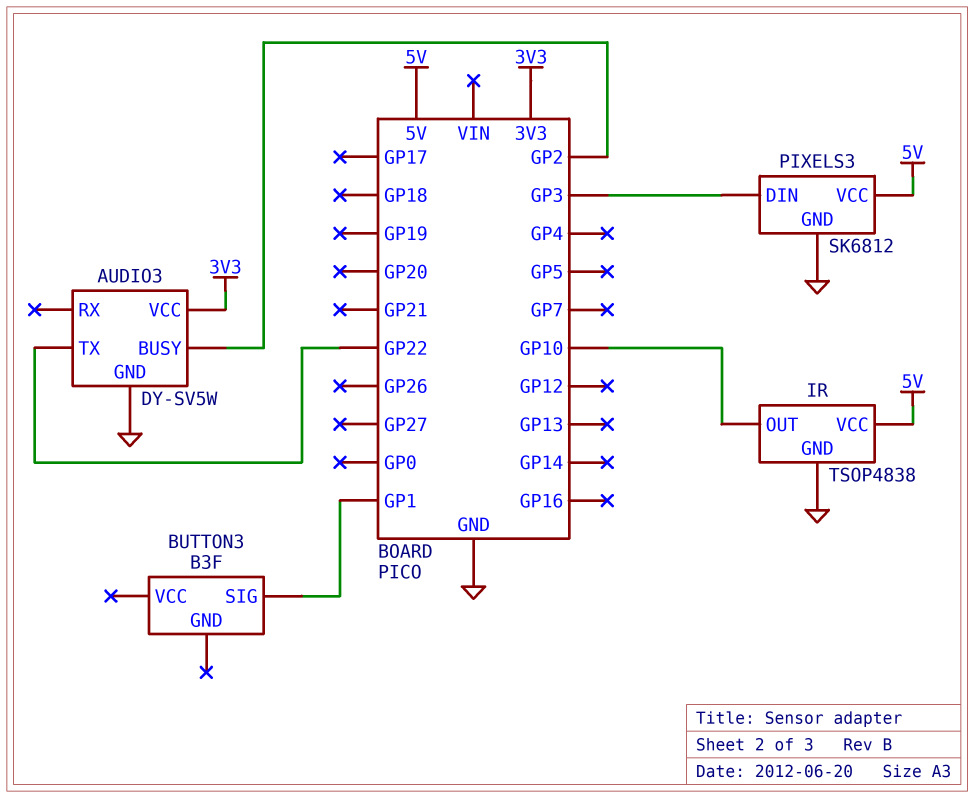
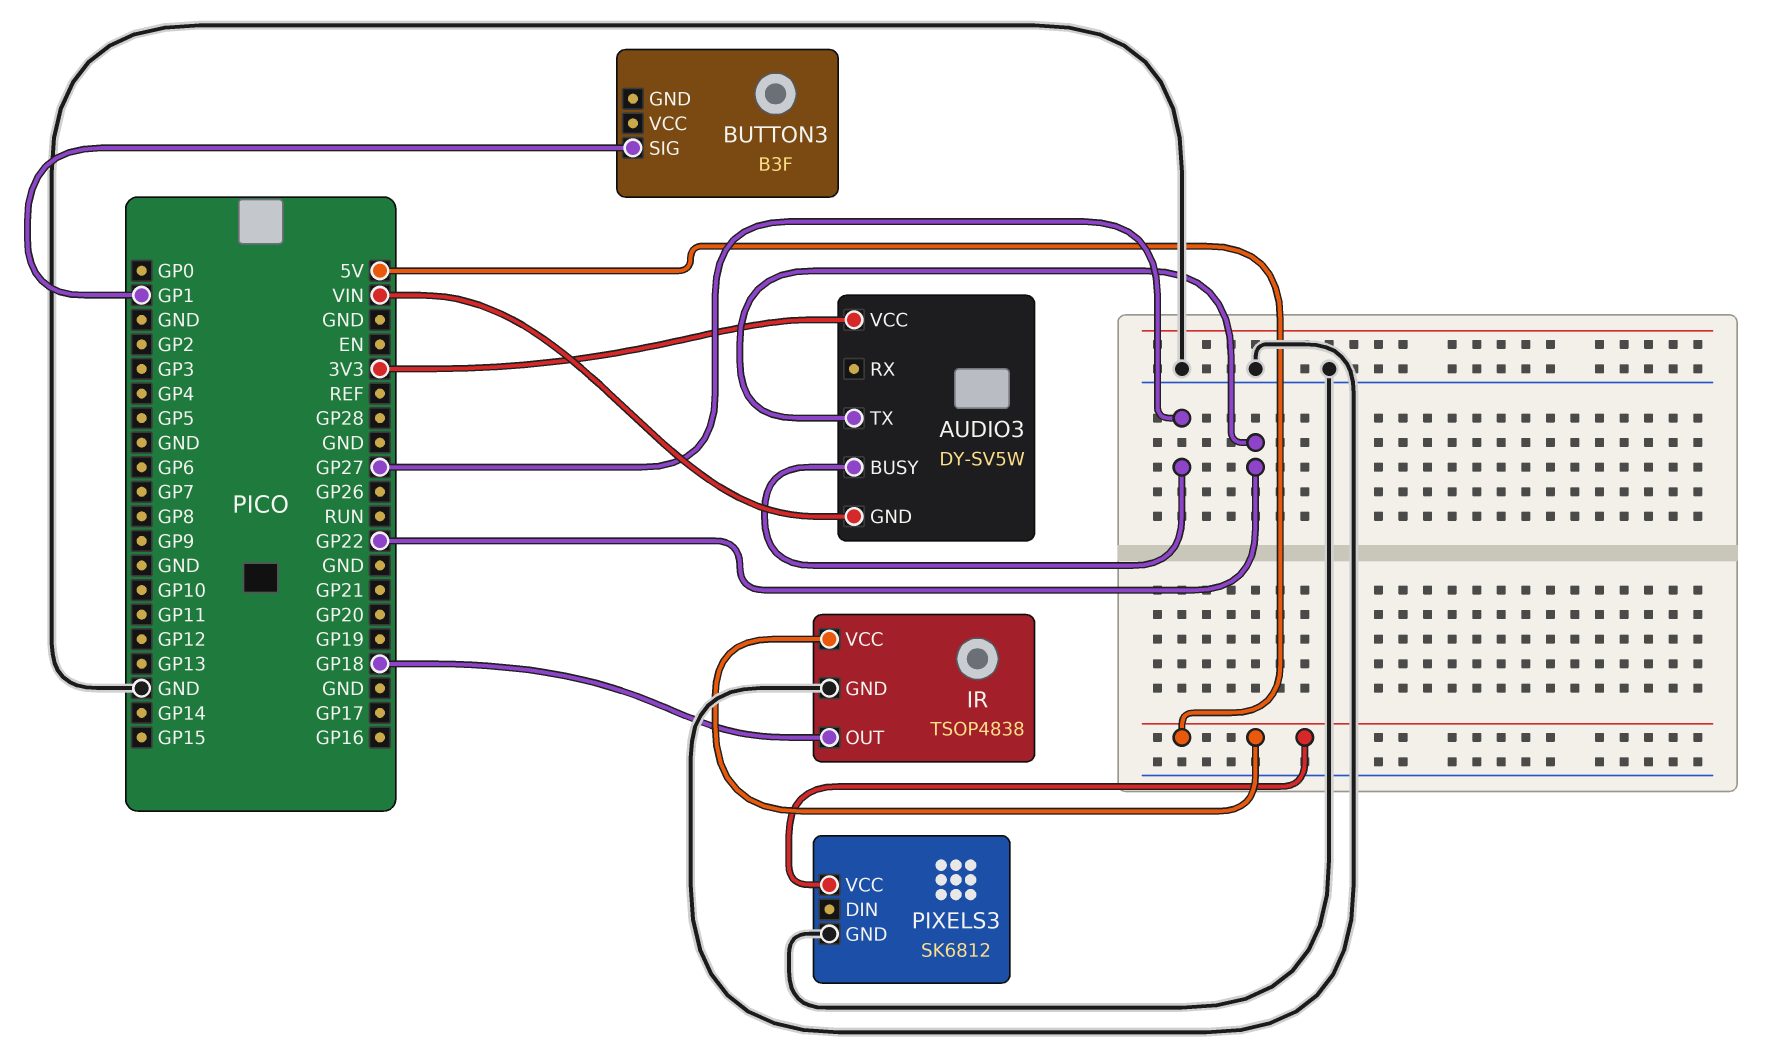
AUDIO3 pin BUSY: GP2 -> GP27
AUDIO3 pin GND: GND -> VIN
IR pin OUT: GP10 -> GP18
PIXELS3 pin DIN: GP3 -> none

